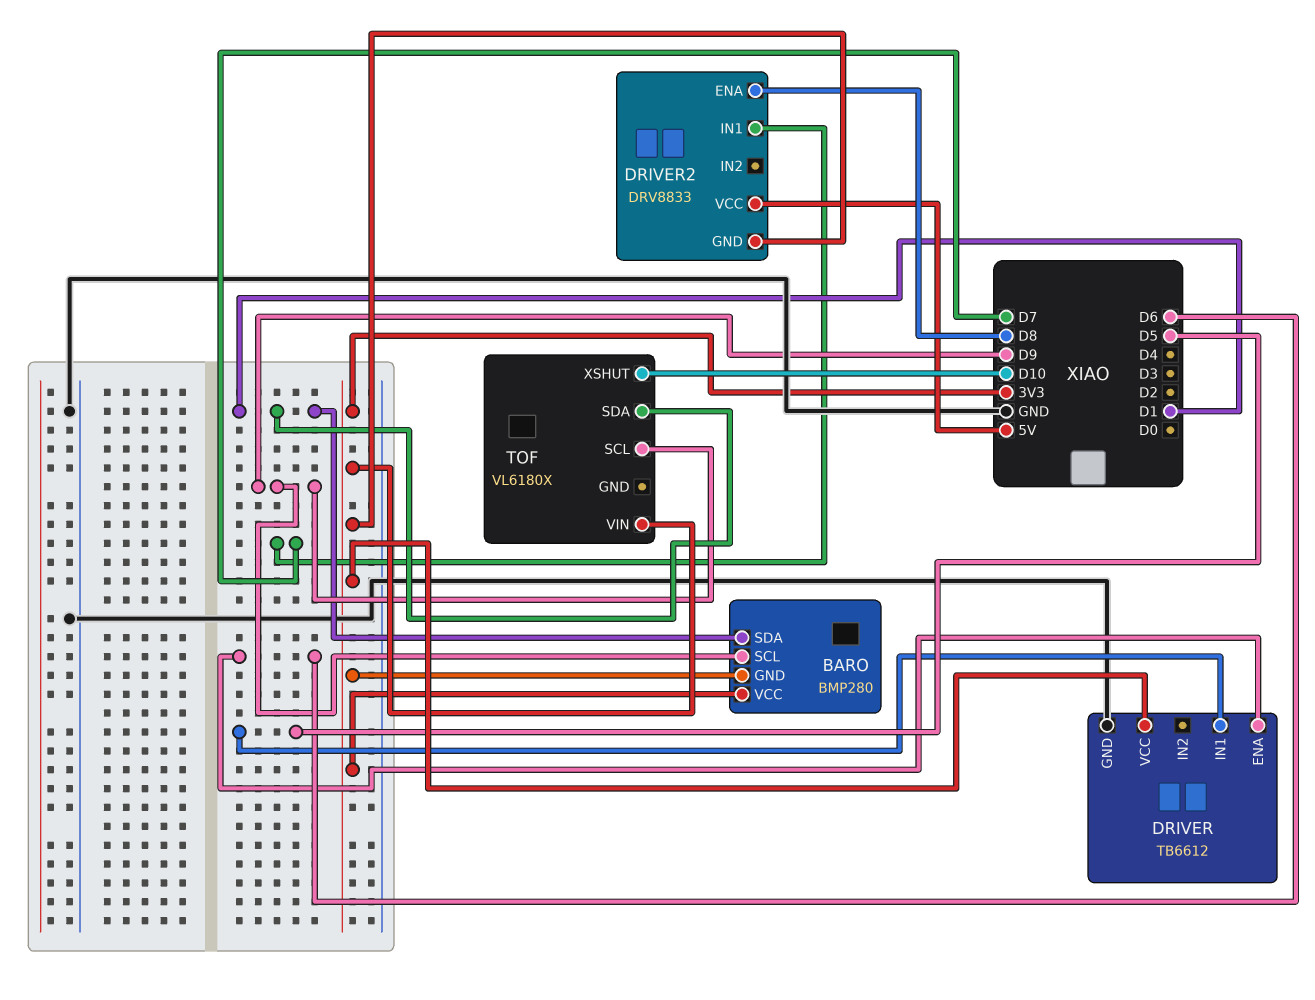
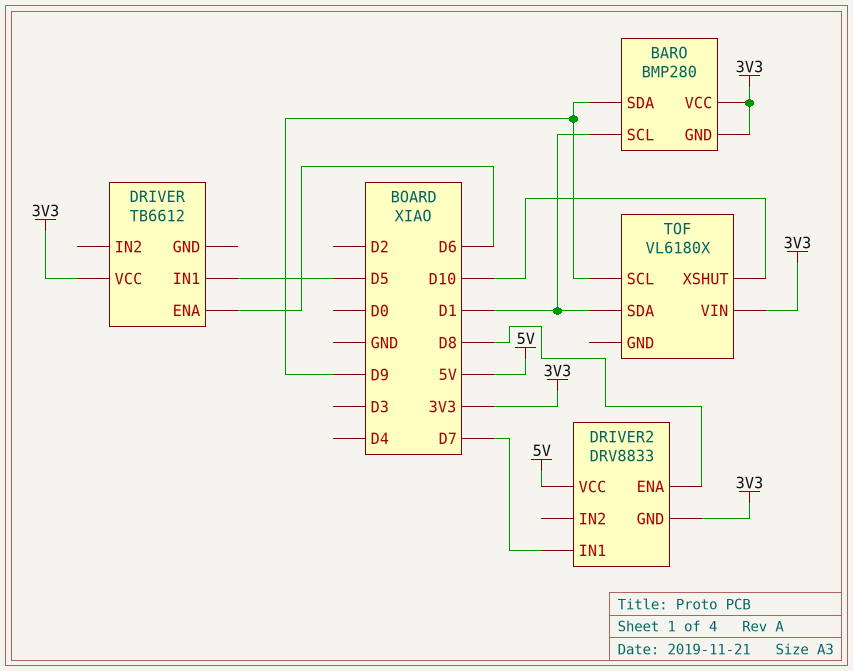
BARO pin SCL: D9 -> D1
BARO pin SDA: D1 -> D9
DRIVER pin GND: GND -> none

